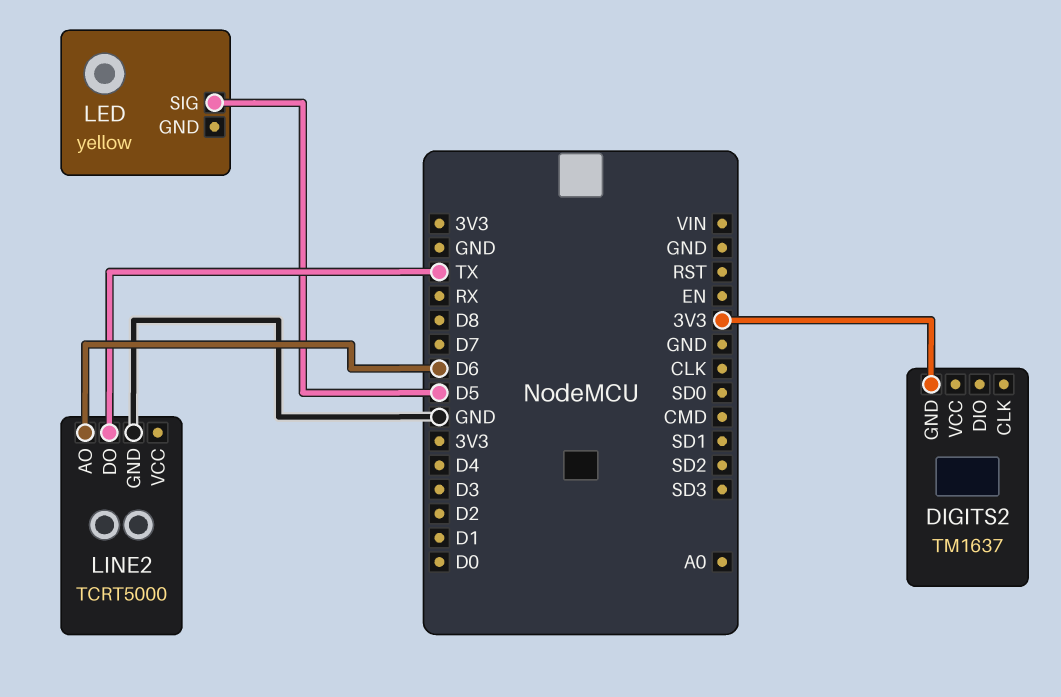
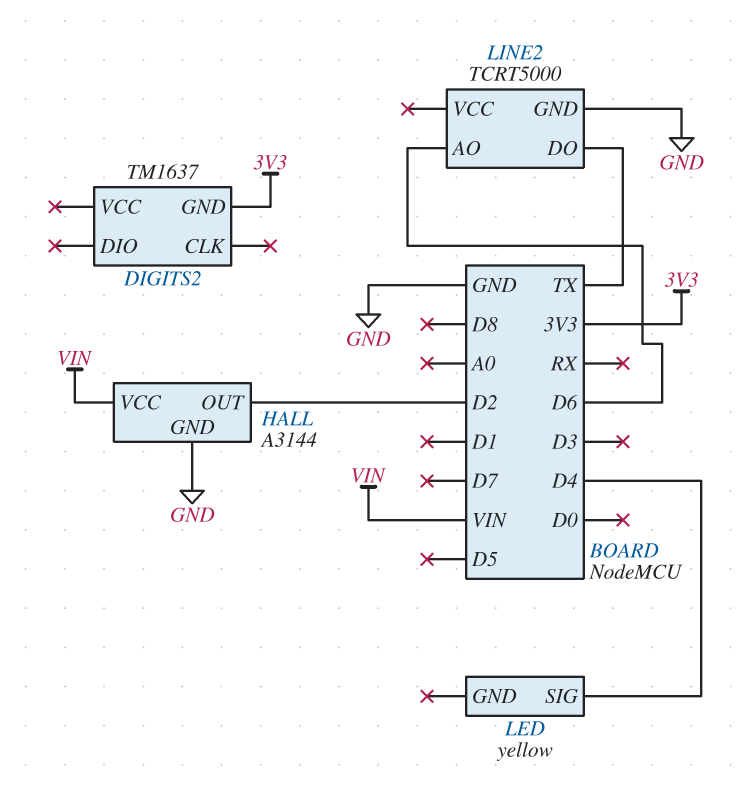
HALL: none -> A3144
HALL pin GND: none -> GND
HALL pin OUT: none -> D2
HALL pin VCC: none -> VIN
LED pin SIG: D5 -> D4

